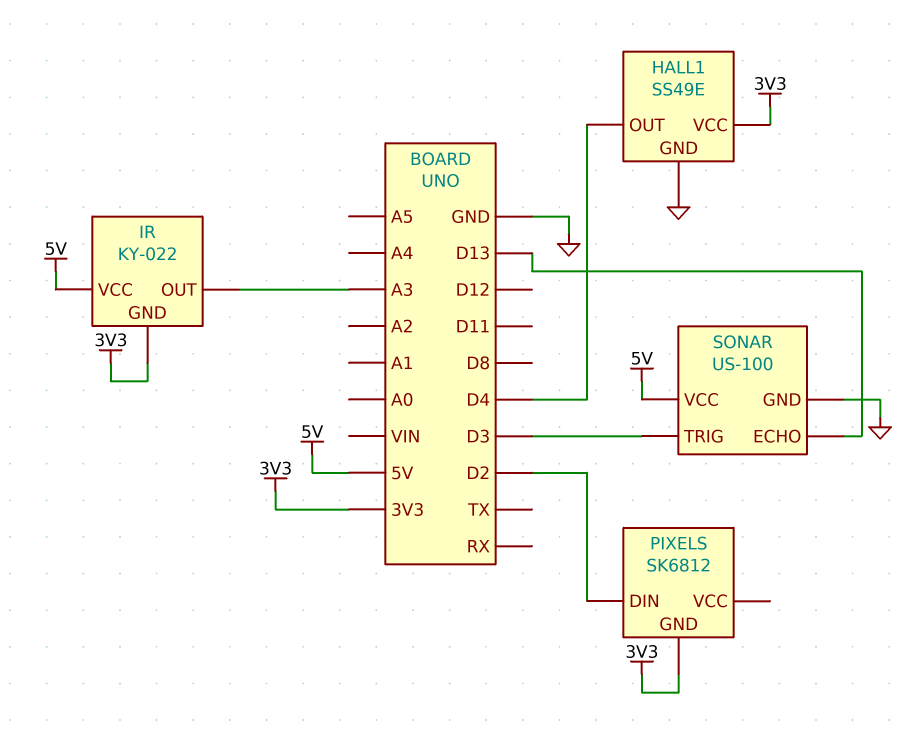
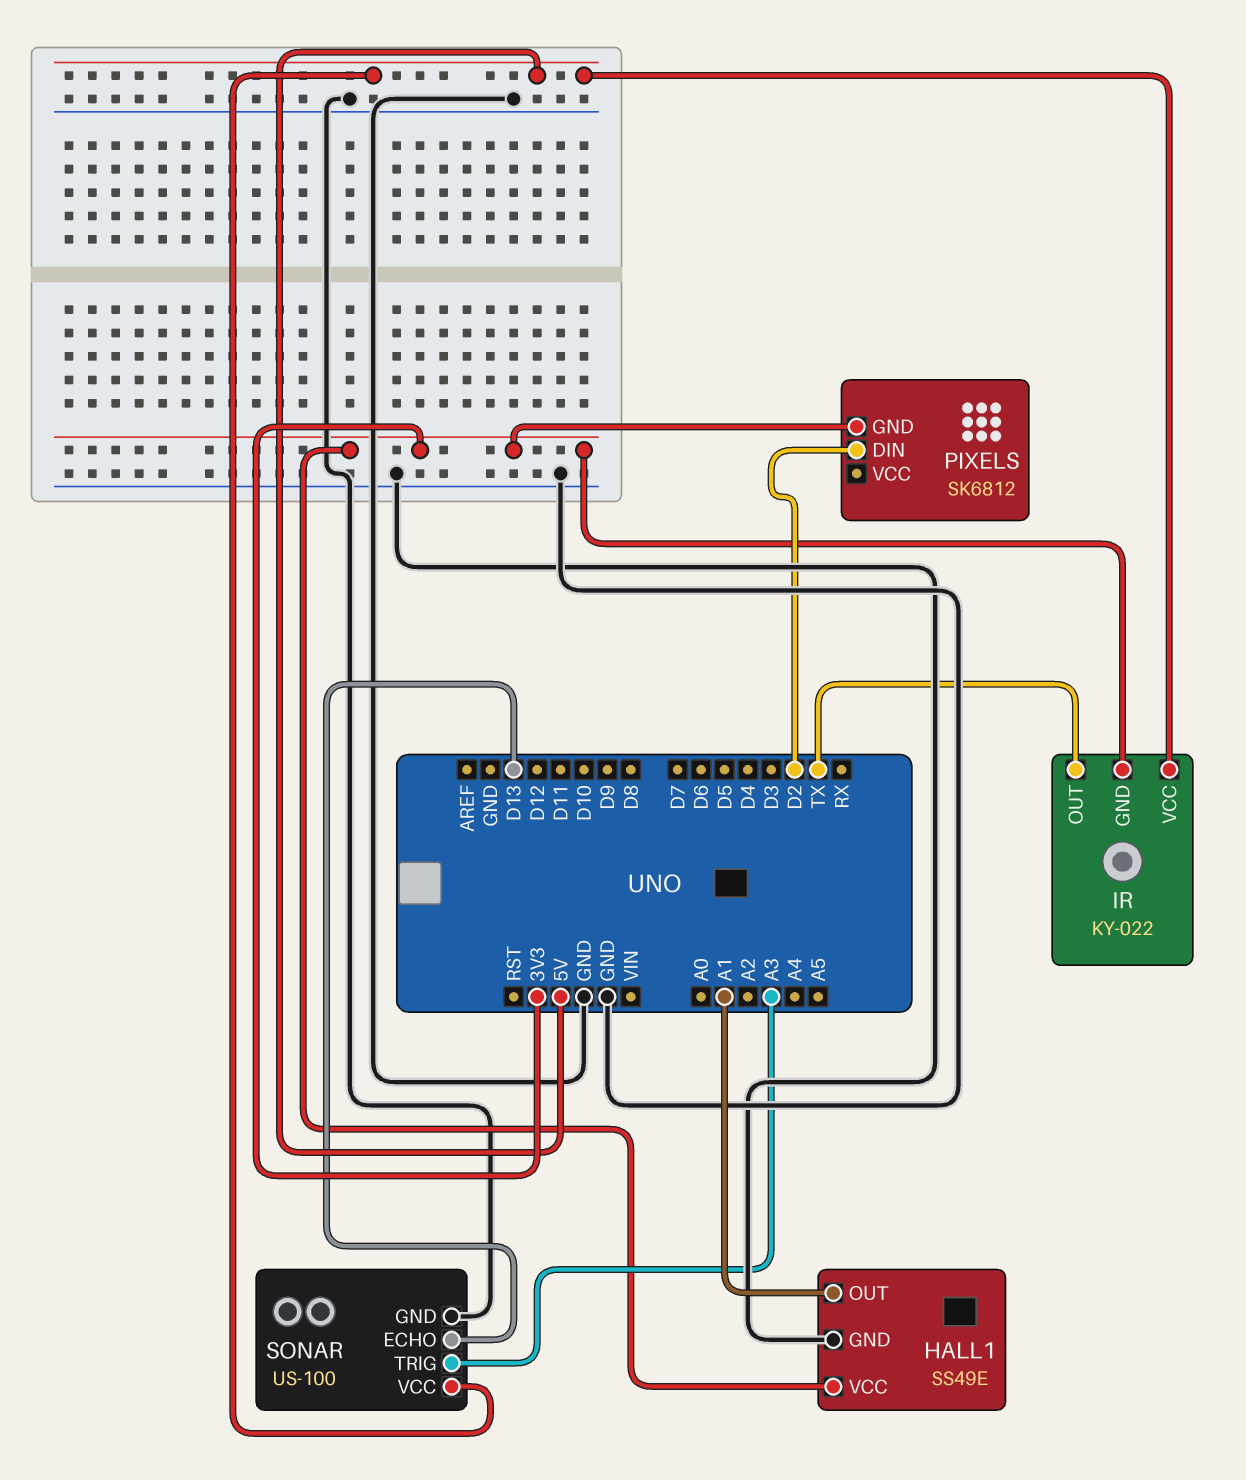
HALL1 pin OUT: D4 -> A1
IR pin OUT: A3 -> TX
SONAR pin TRIG: D3 -> A3

